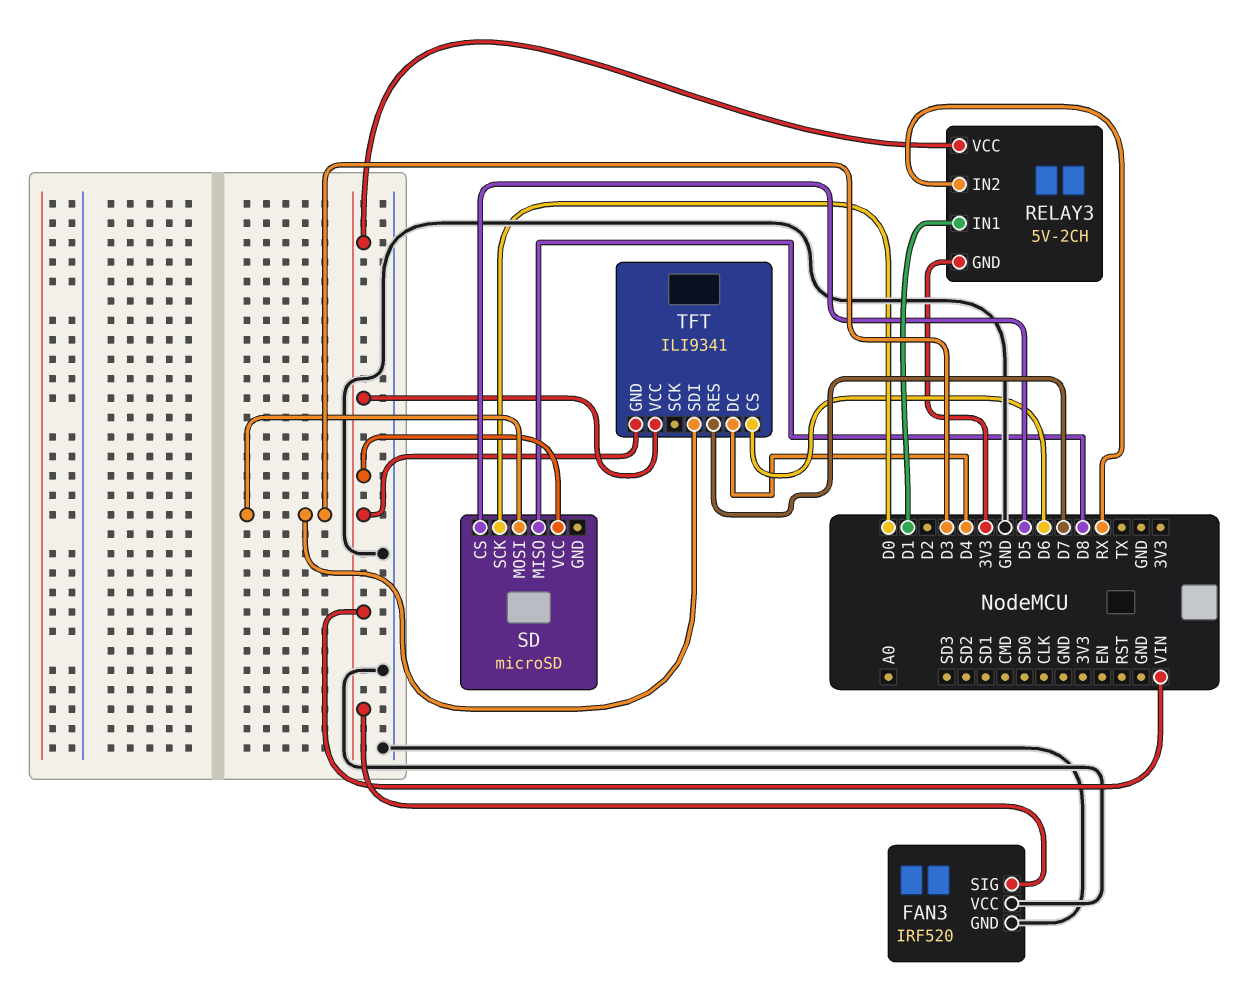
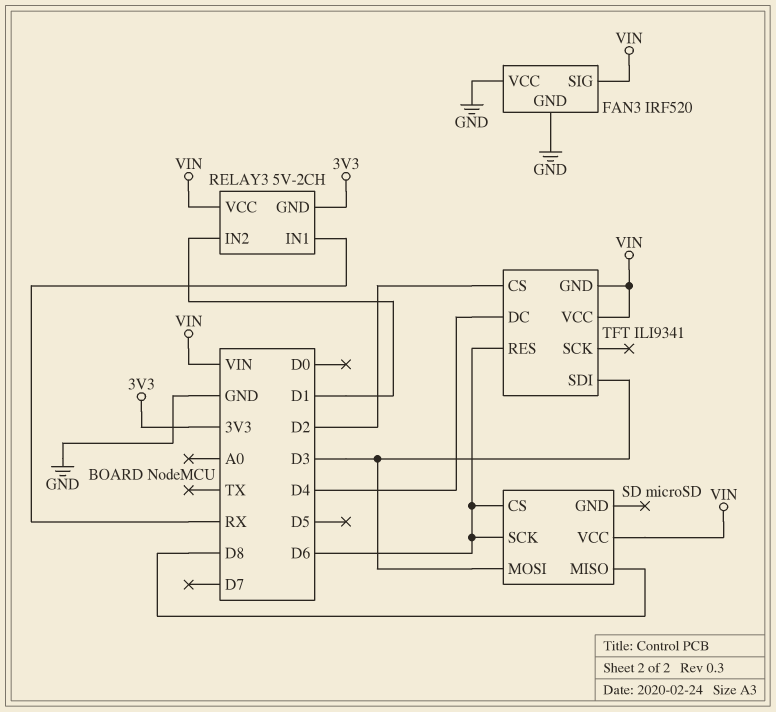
RELAY3 pin IN1: D1 -> RX
RELAY3 pin IN2: RX -> D1
SD pin CS: D5 -> D6
SD pin SCK: D0 -> D6
TFT pin CS: D6 -> D2
TFT pin RES: D7 -> D6

